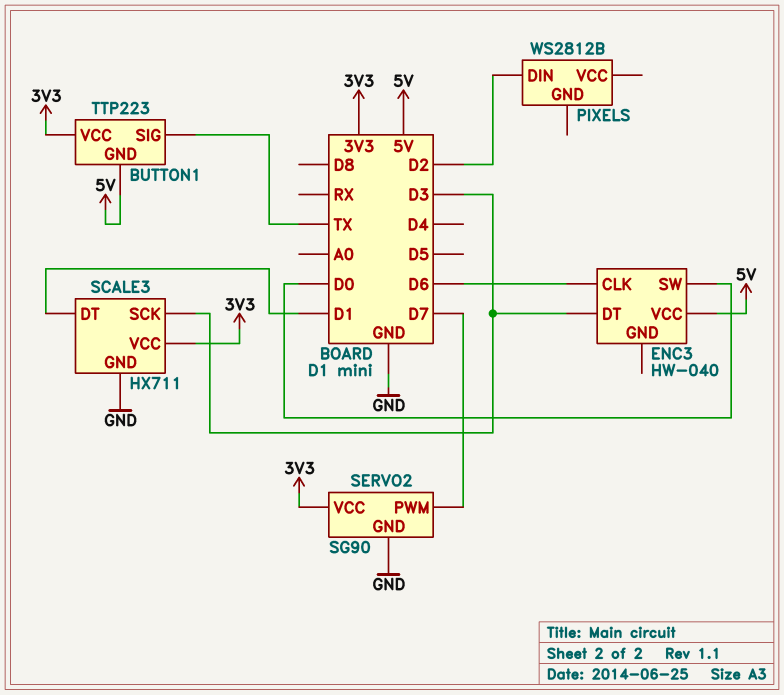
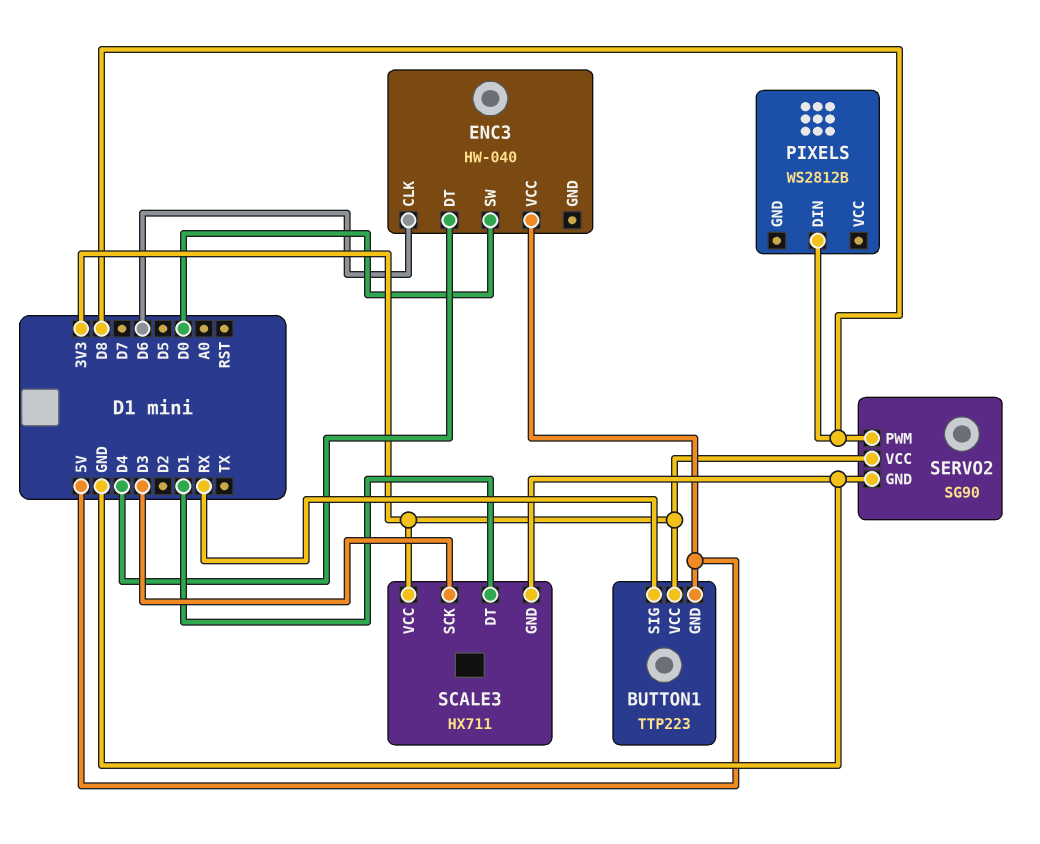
BUTTON1 pin SIG: TX -> RX
ENC3 pin DT: D3 -> D4
PIXELS pin DIN: D2 -> D8
SERVO2 pin PWM: D7 -> D8

